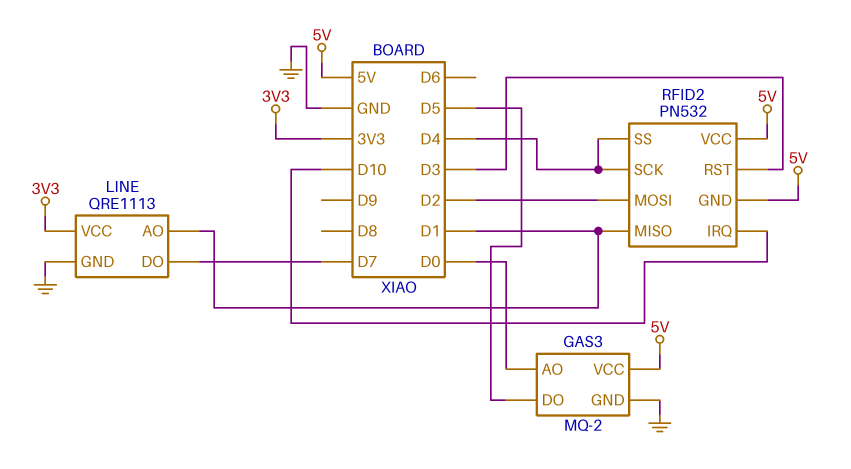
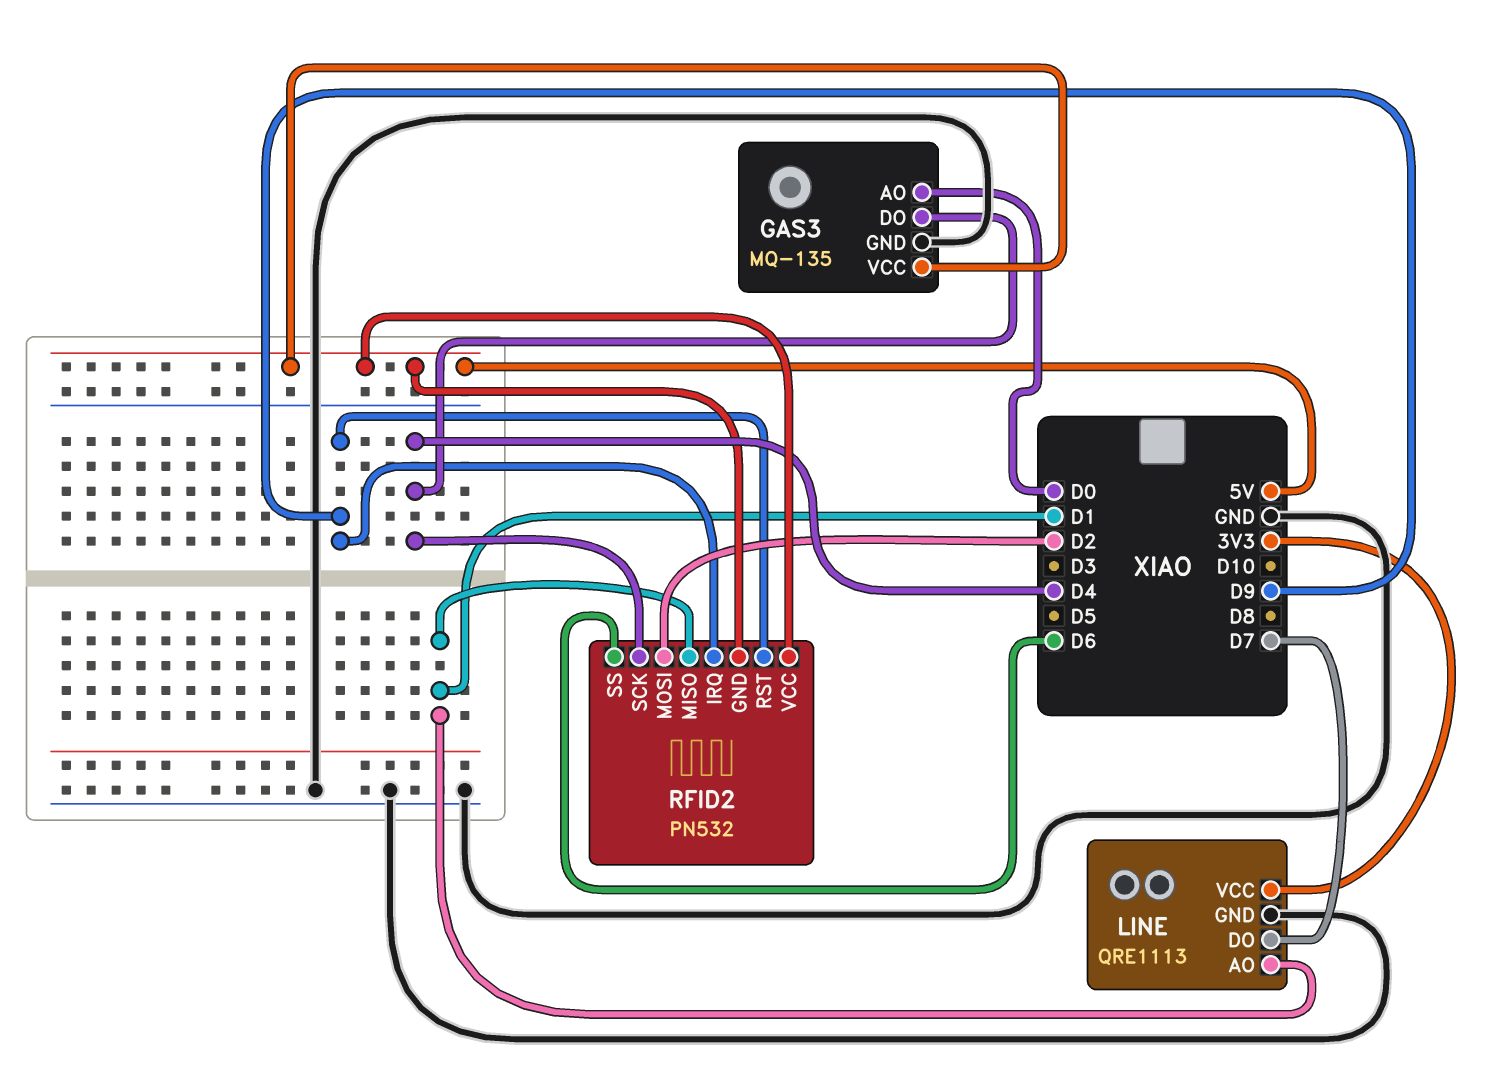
GAS3: MQ-2 -> MQ-135
GAS3 pin DO: D5 -> D4
RFID2 pin IRQ: D10 -> D9
RFID2 pin RST: D3 -> D9
RFID2 pin SS: D4 -> D6

